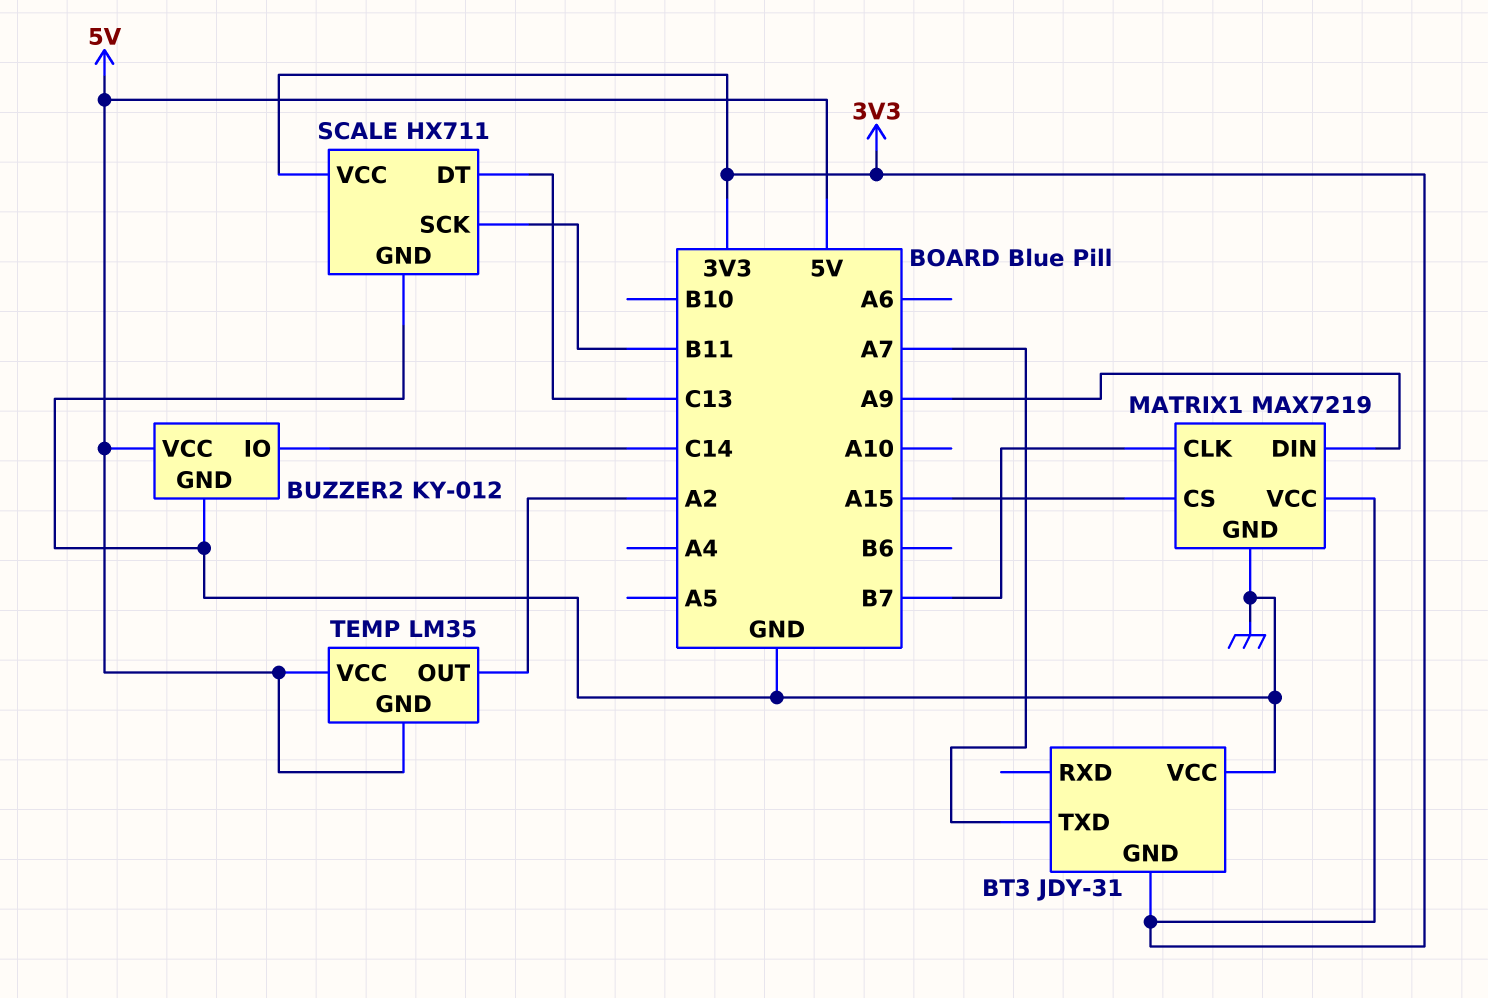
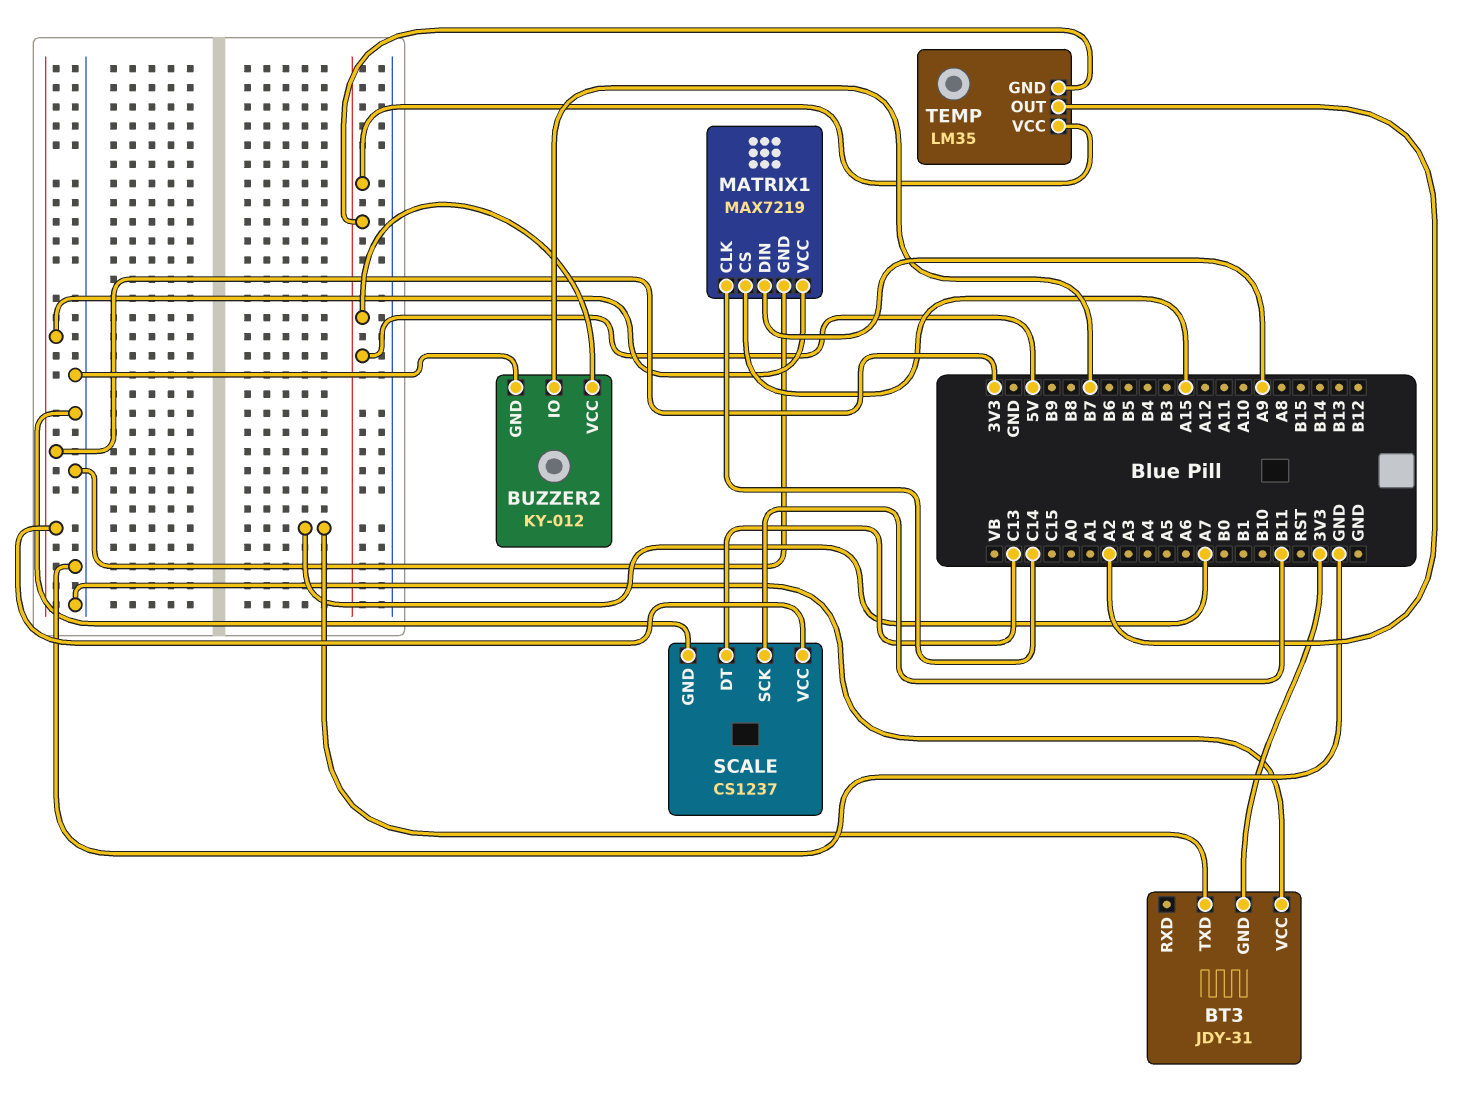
BUZZER2 pin IO: C14 -> B7
MATRIX1 pin CLK: B7 -> C14
SCALE: HX711 -> CS1237

